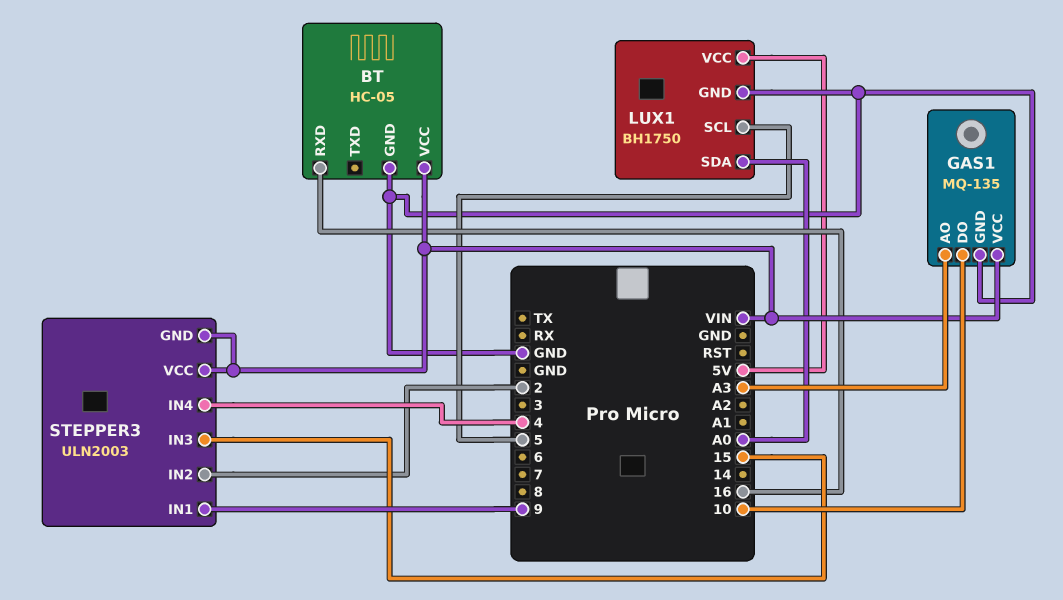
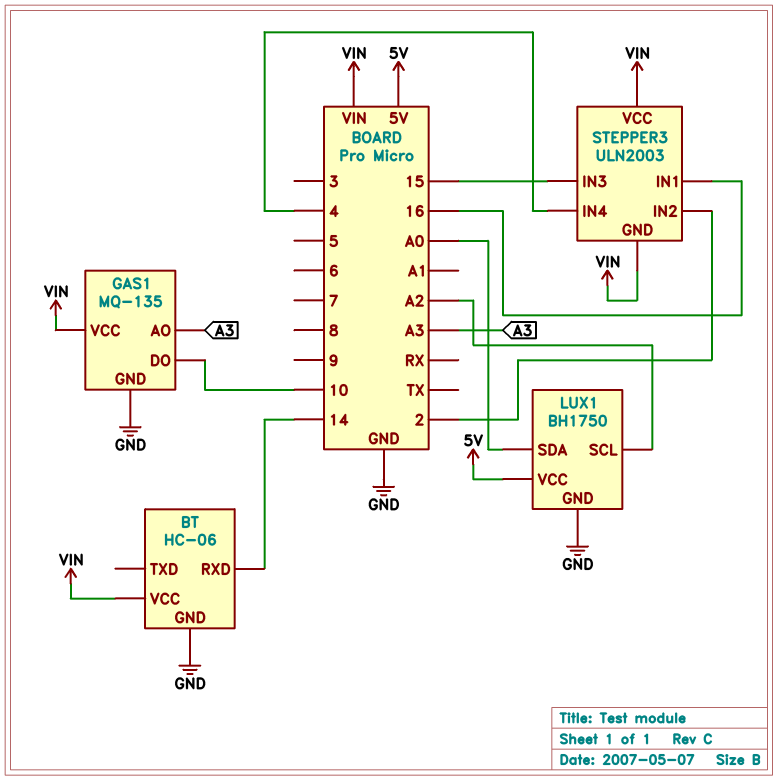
BT: HC-05 -> HC-06
BT pin RXD: 16 -> 14
LUX1 pin SCL: 5 -> A2
STEPPER3 pin IN1: 9 -> 16

